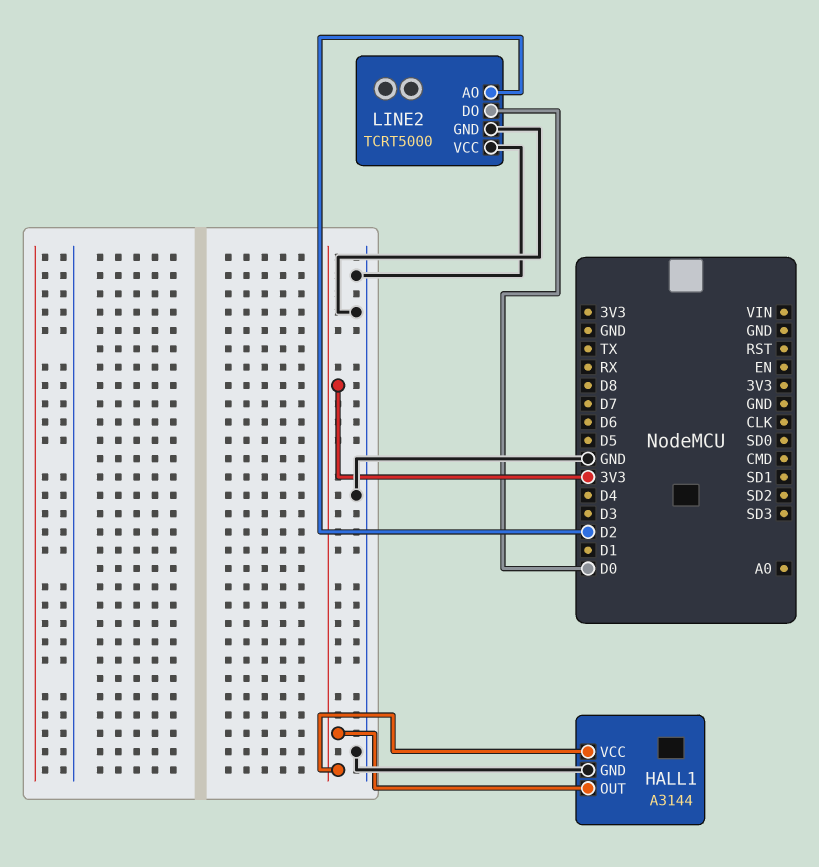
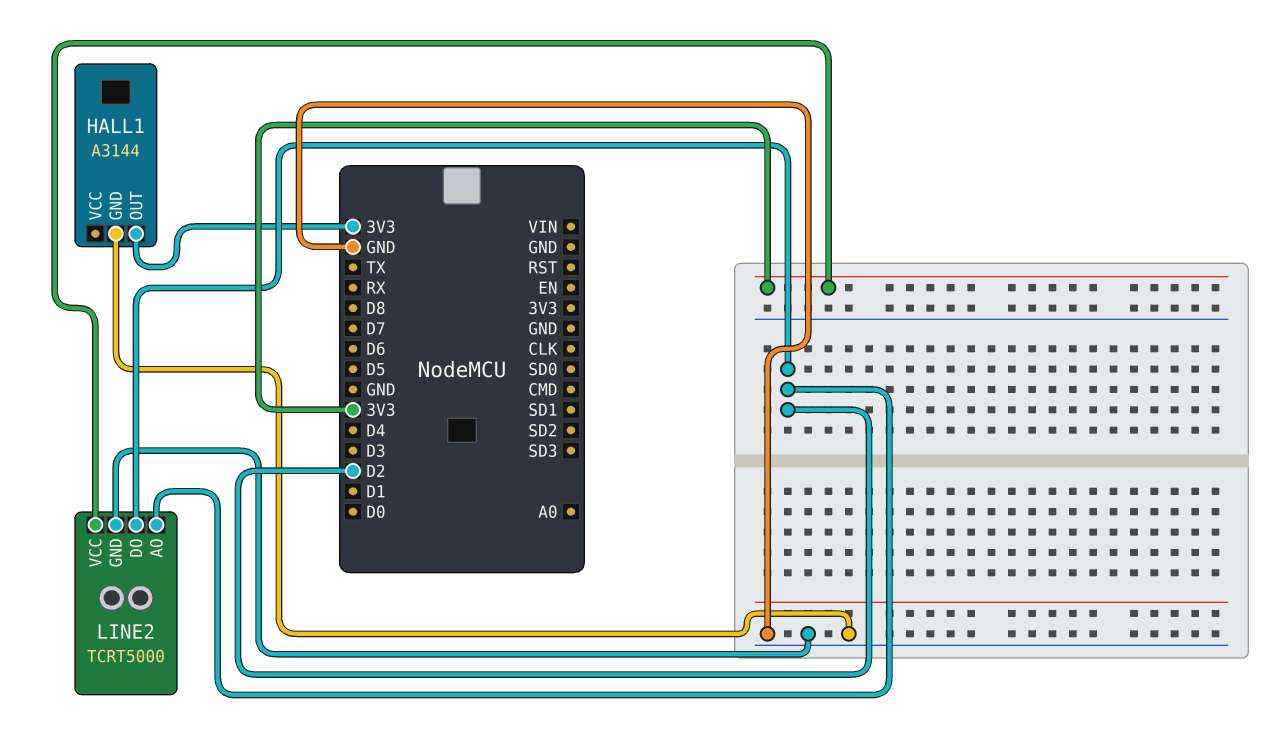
HALL1 pin VCC: 3V3 -> none
LINE2 pin DO: D0 -> D2
LINE2 pin VCC: GND -> 3V3

